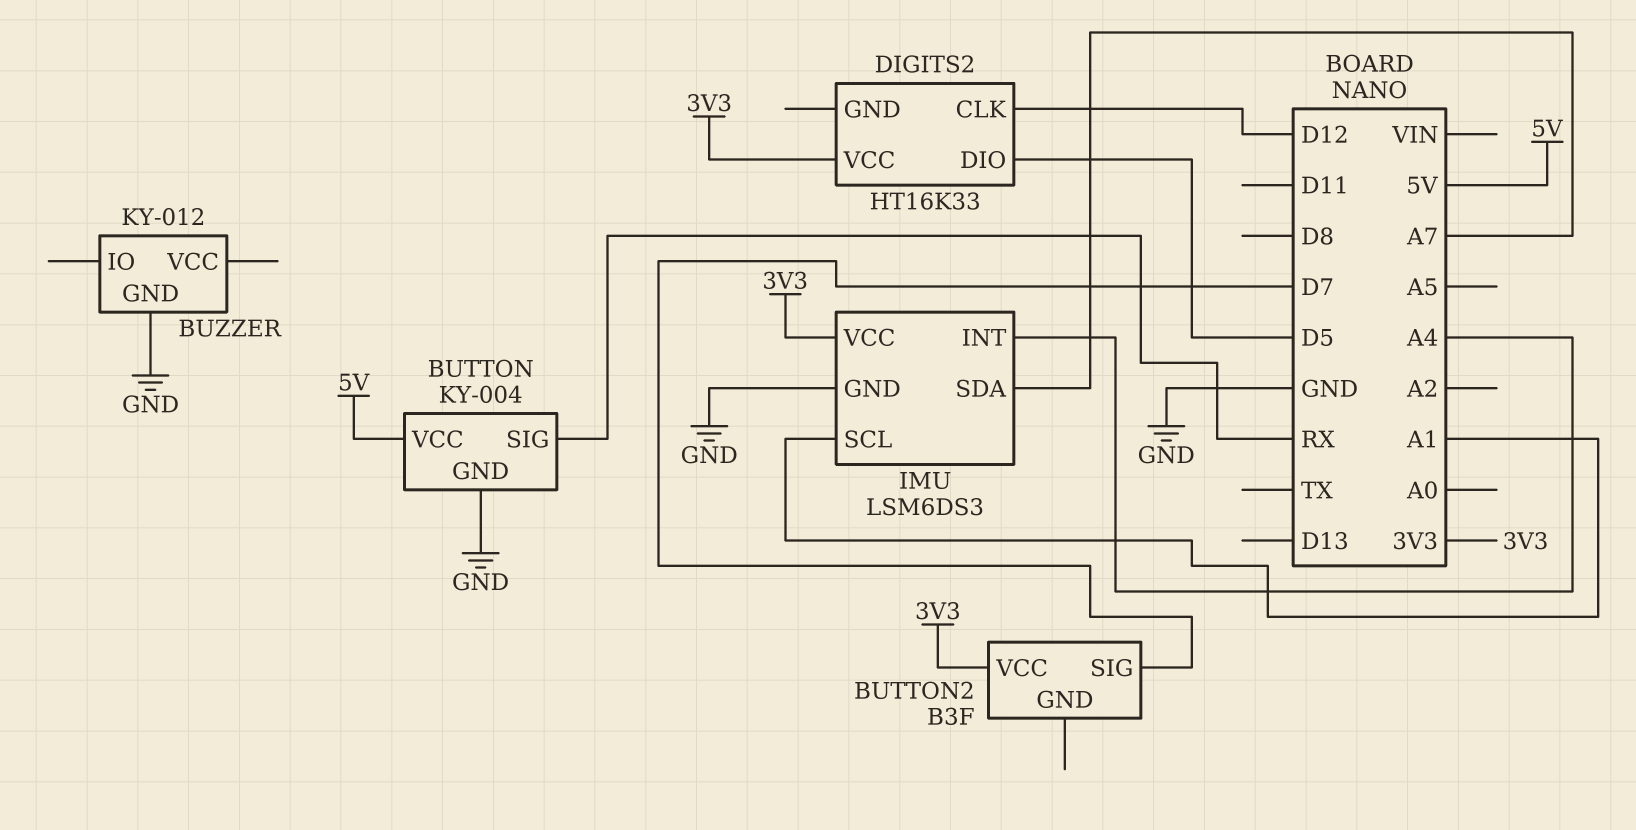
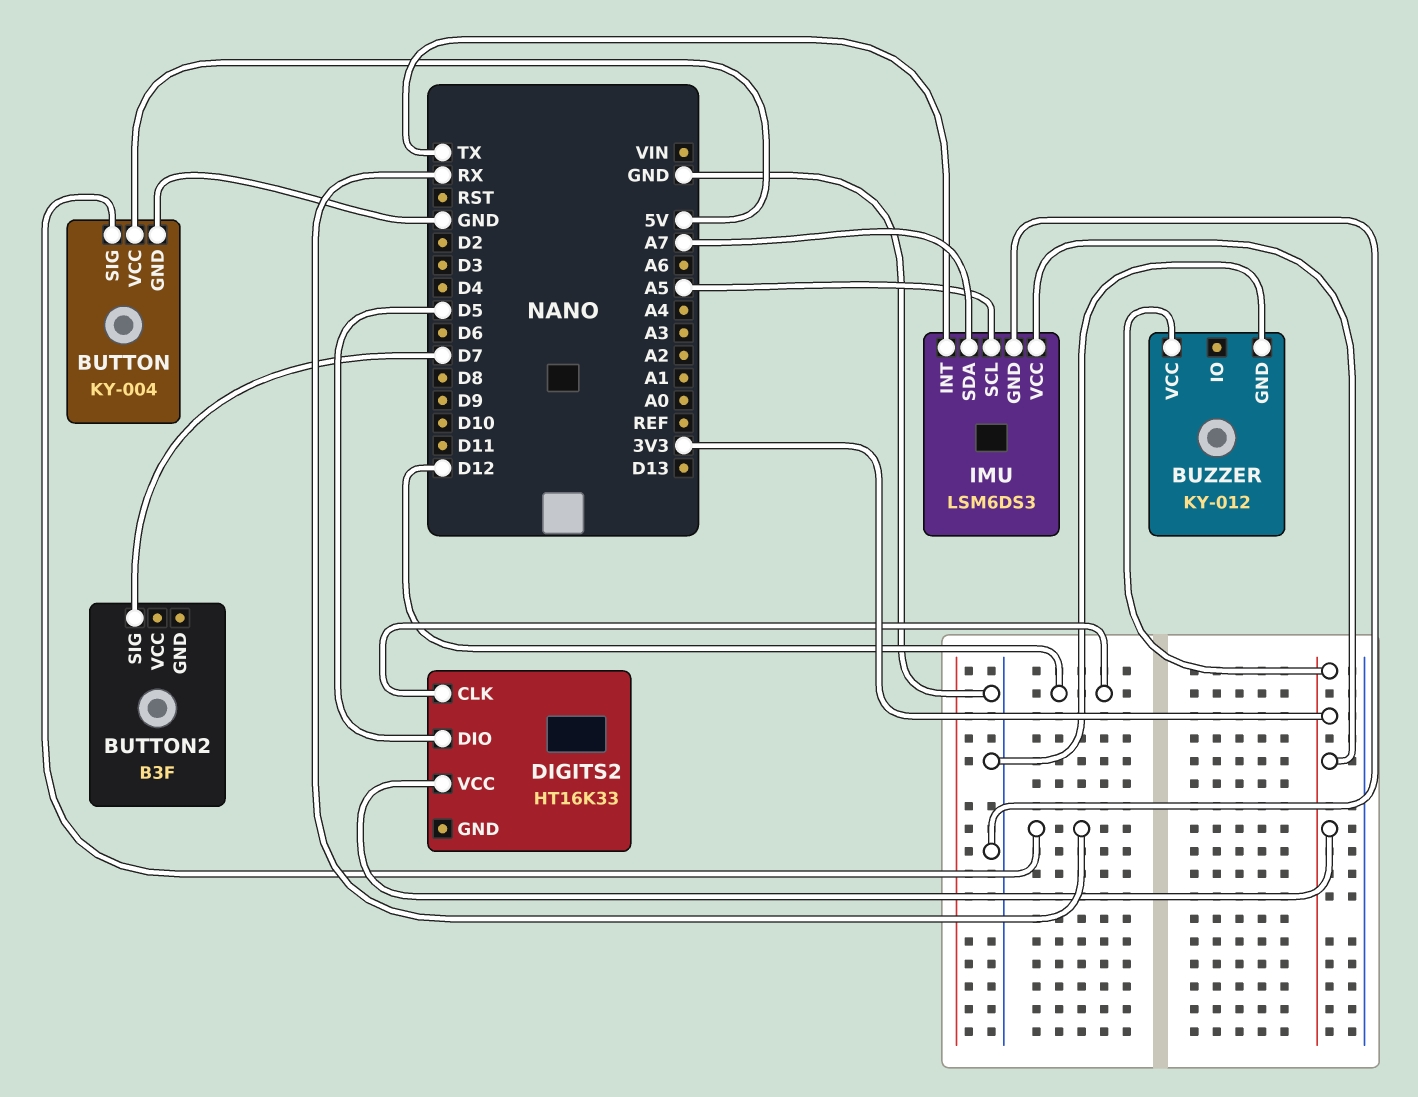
BUTTON2 pin VCC: 3V3 -> none
BUZZER pin VCC: none -> 3V3
IMU pin INT: A4 -> TX
IMU pin SCL: A1 -> A5

